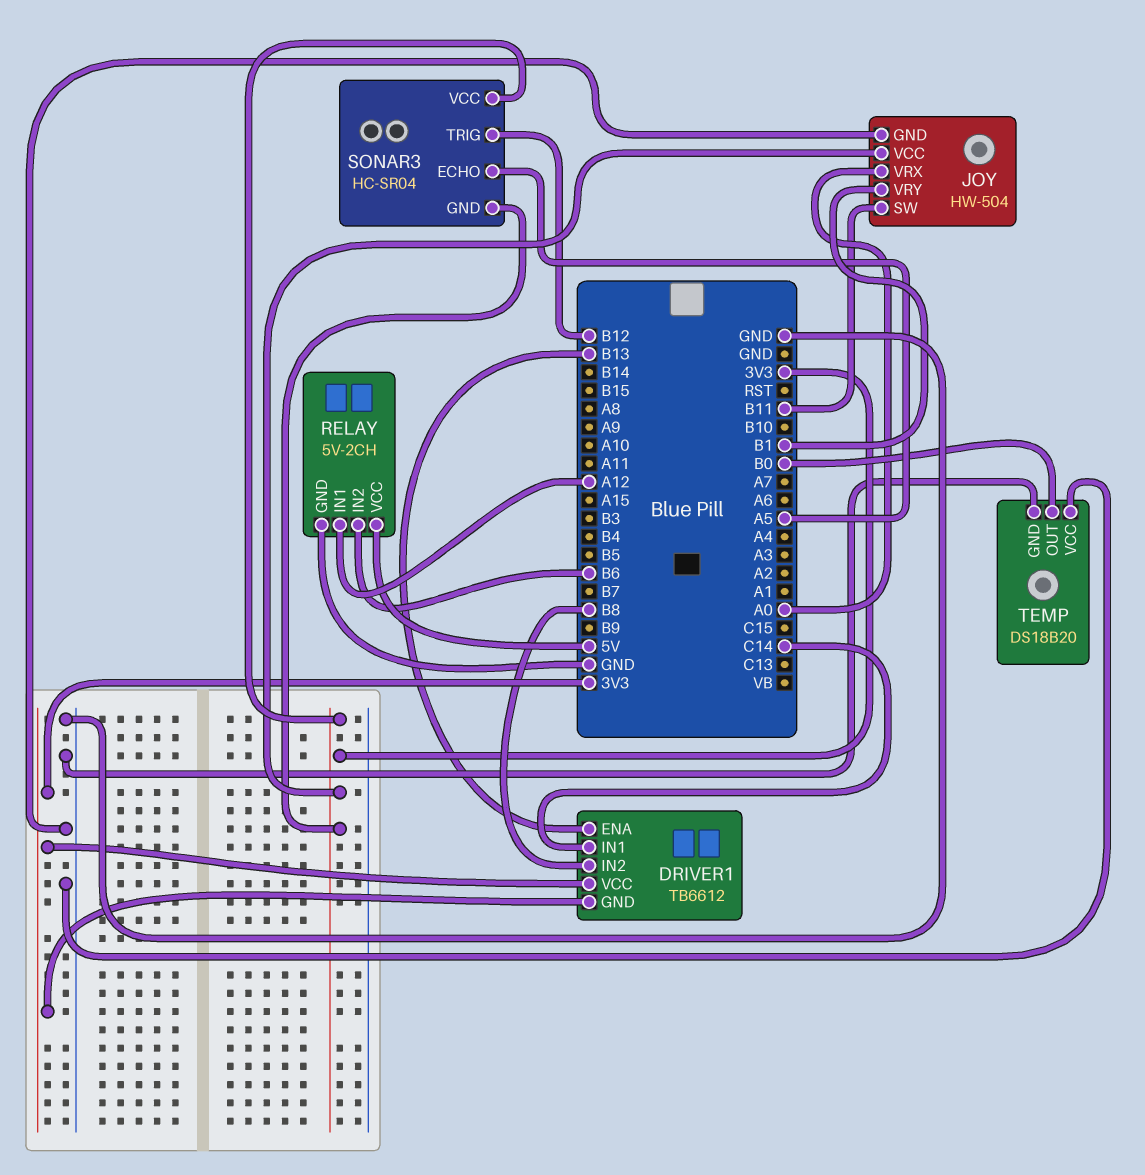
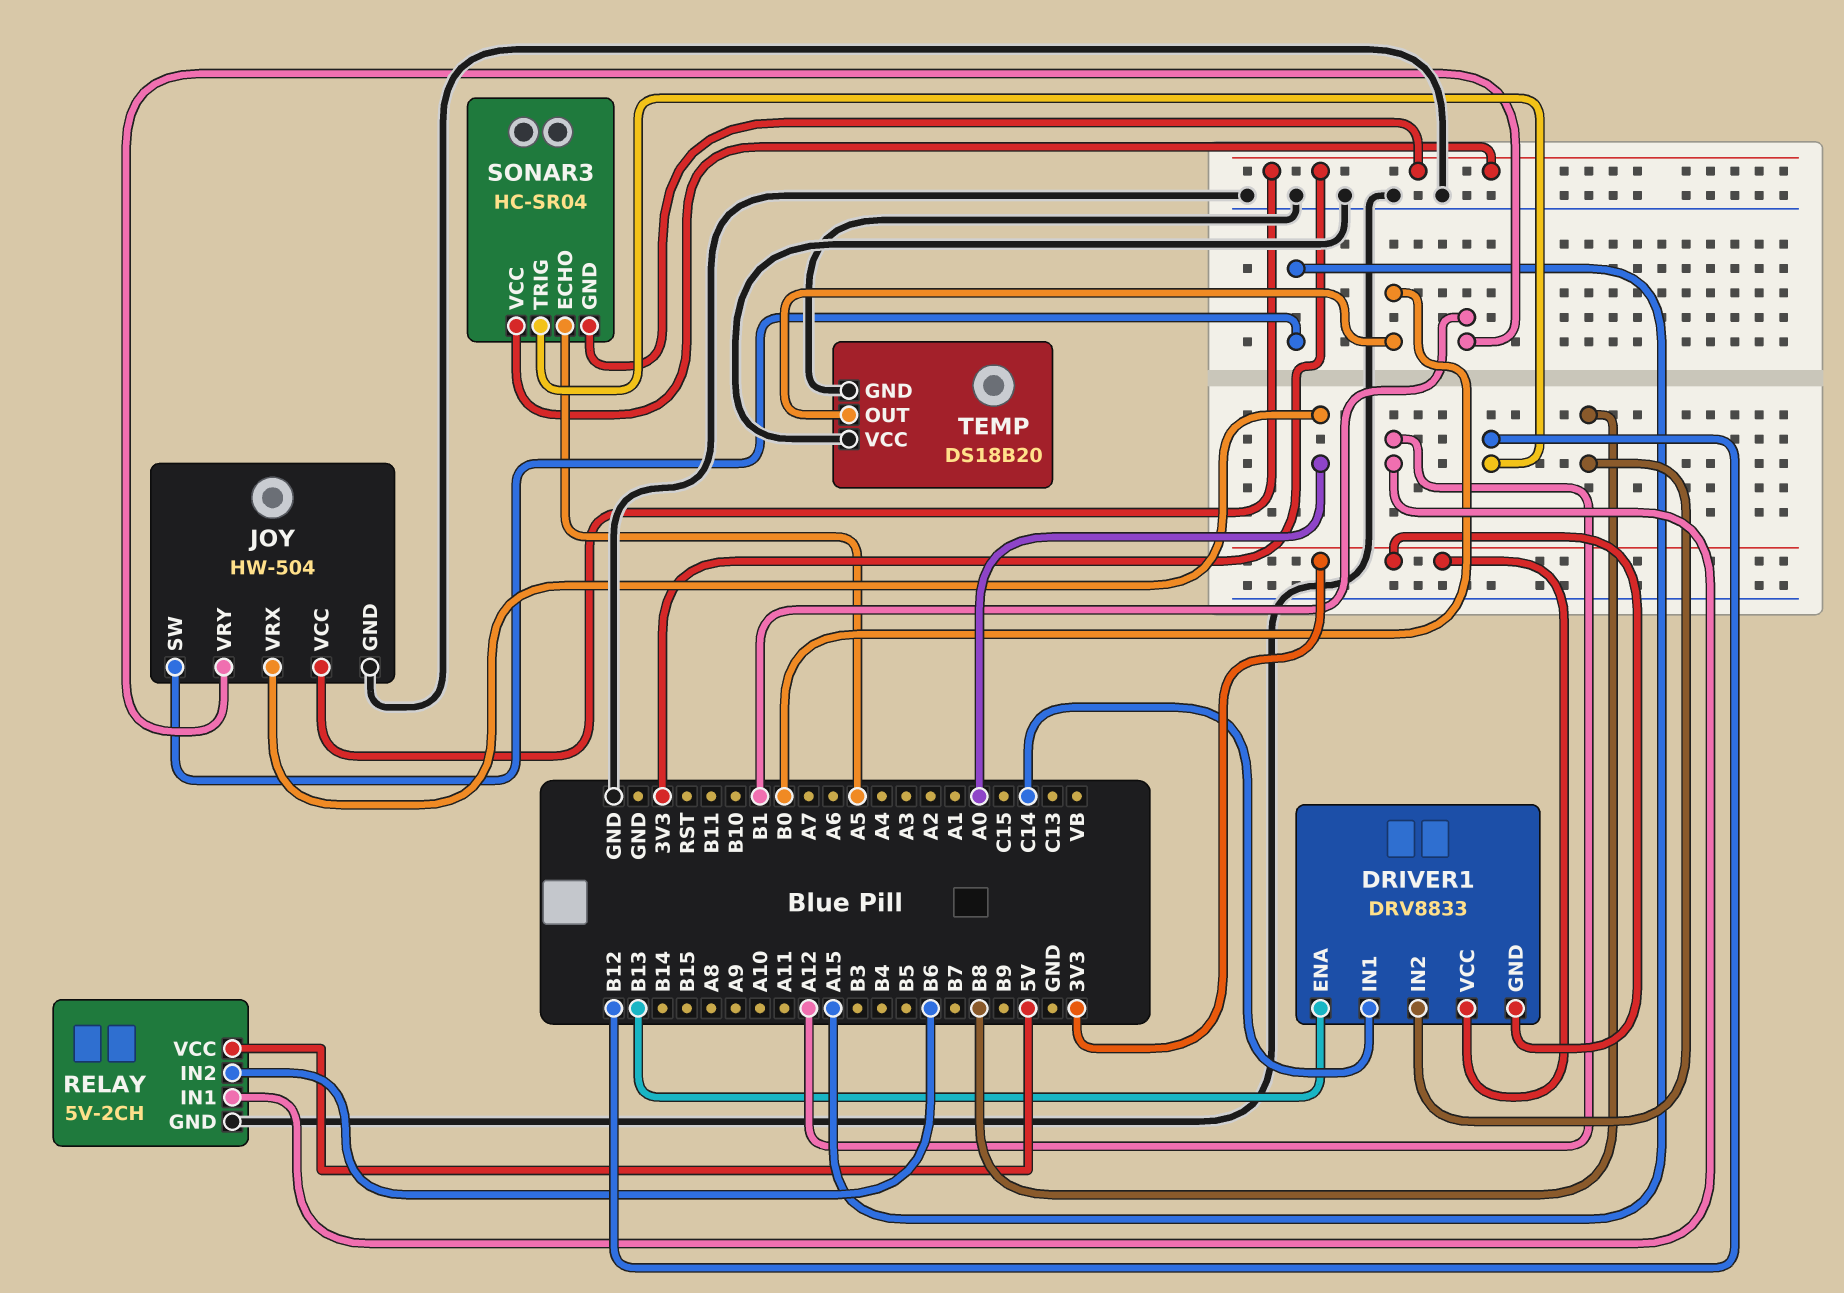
DRIVER1: TB6612 -> DRV8833
JOY pin SW: B11 -> A15

